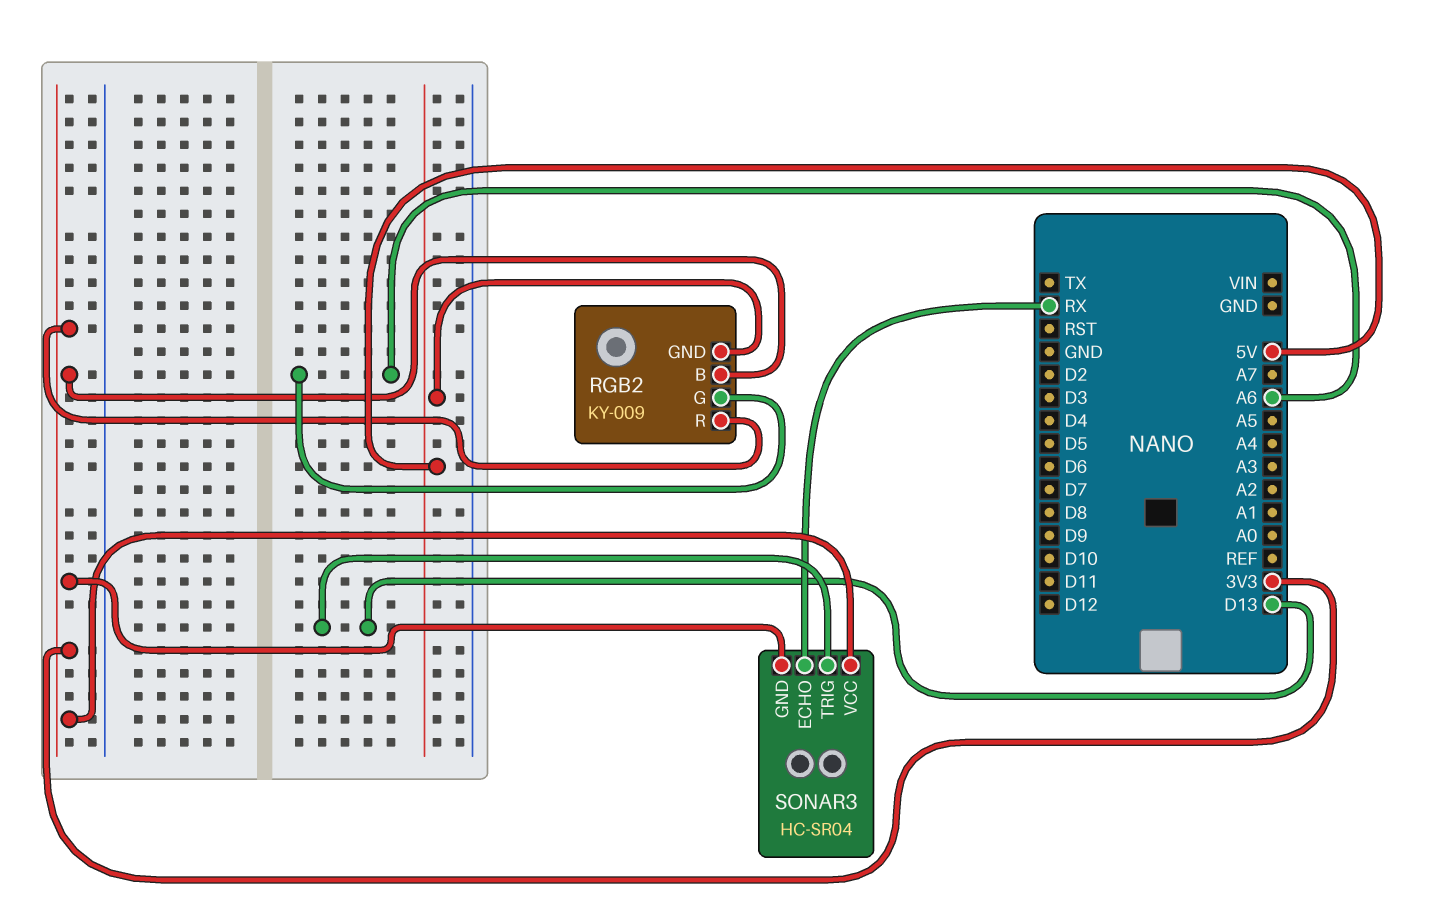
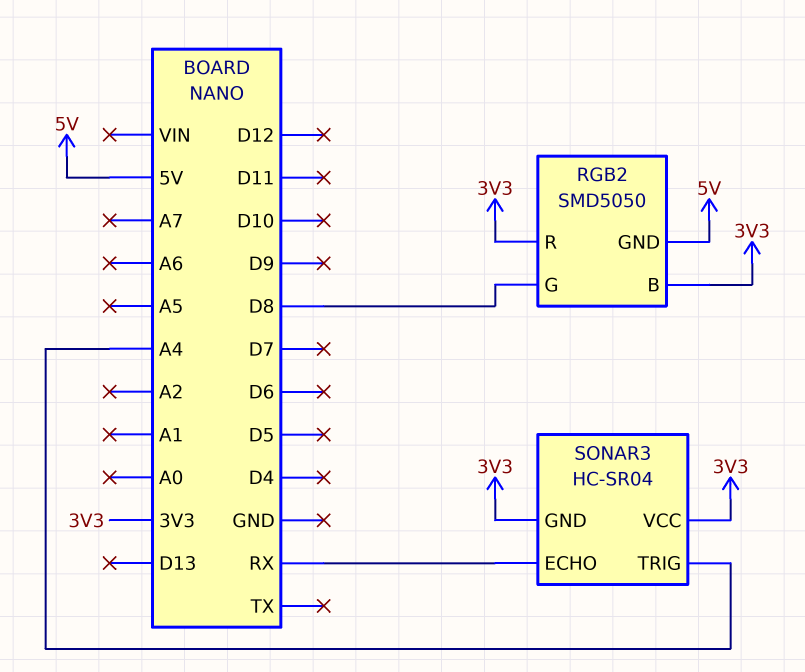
RGB2: KY-009 -> SMD5050
RGB2 pin G: A6 -> D8
SONAR3 pin TRIG: D13 -> A4

